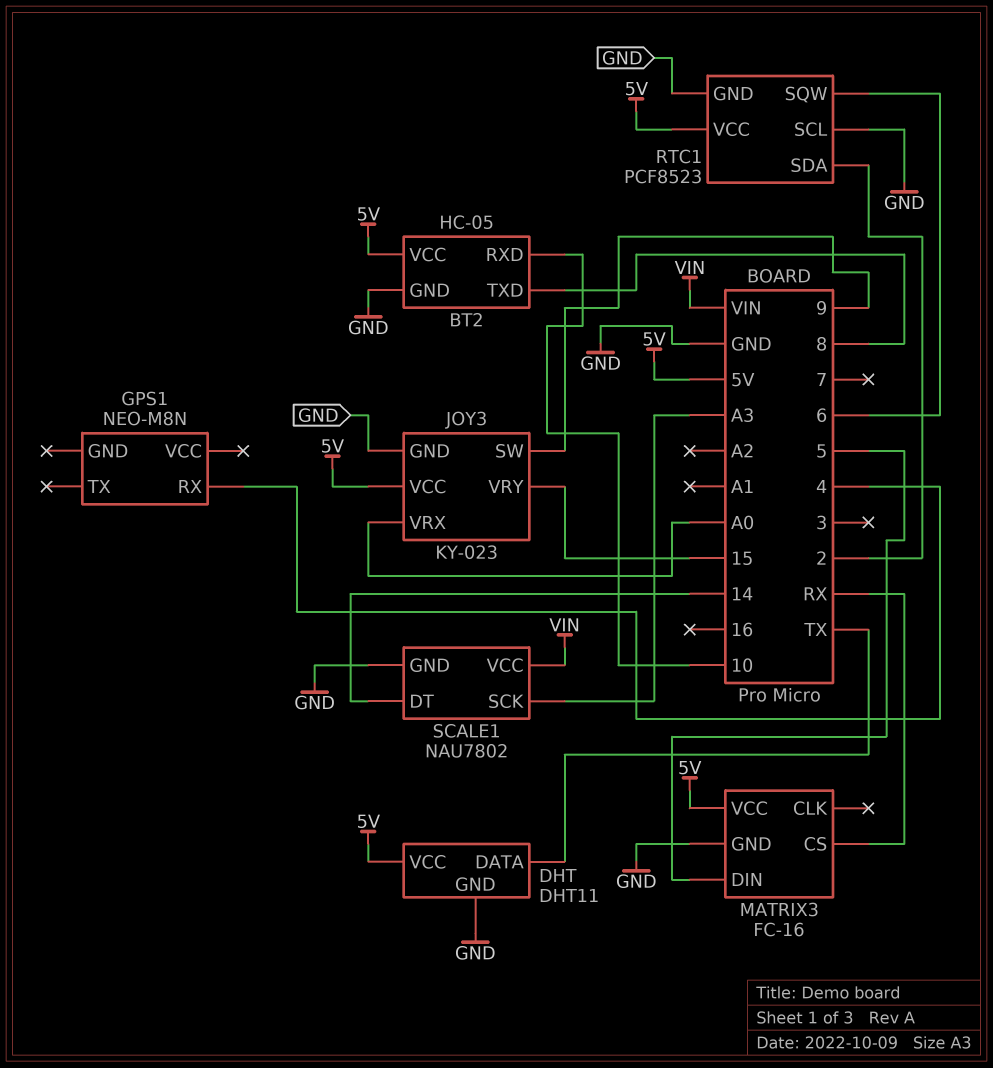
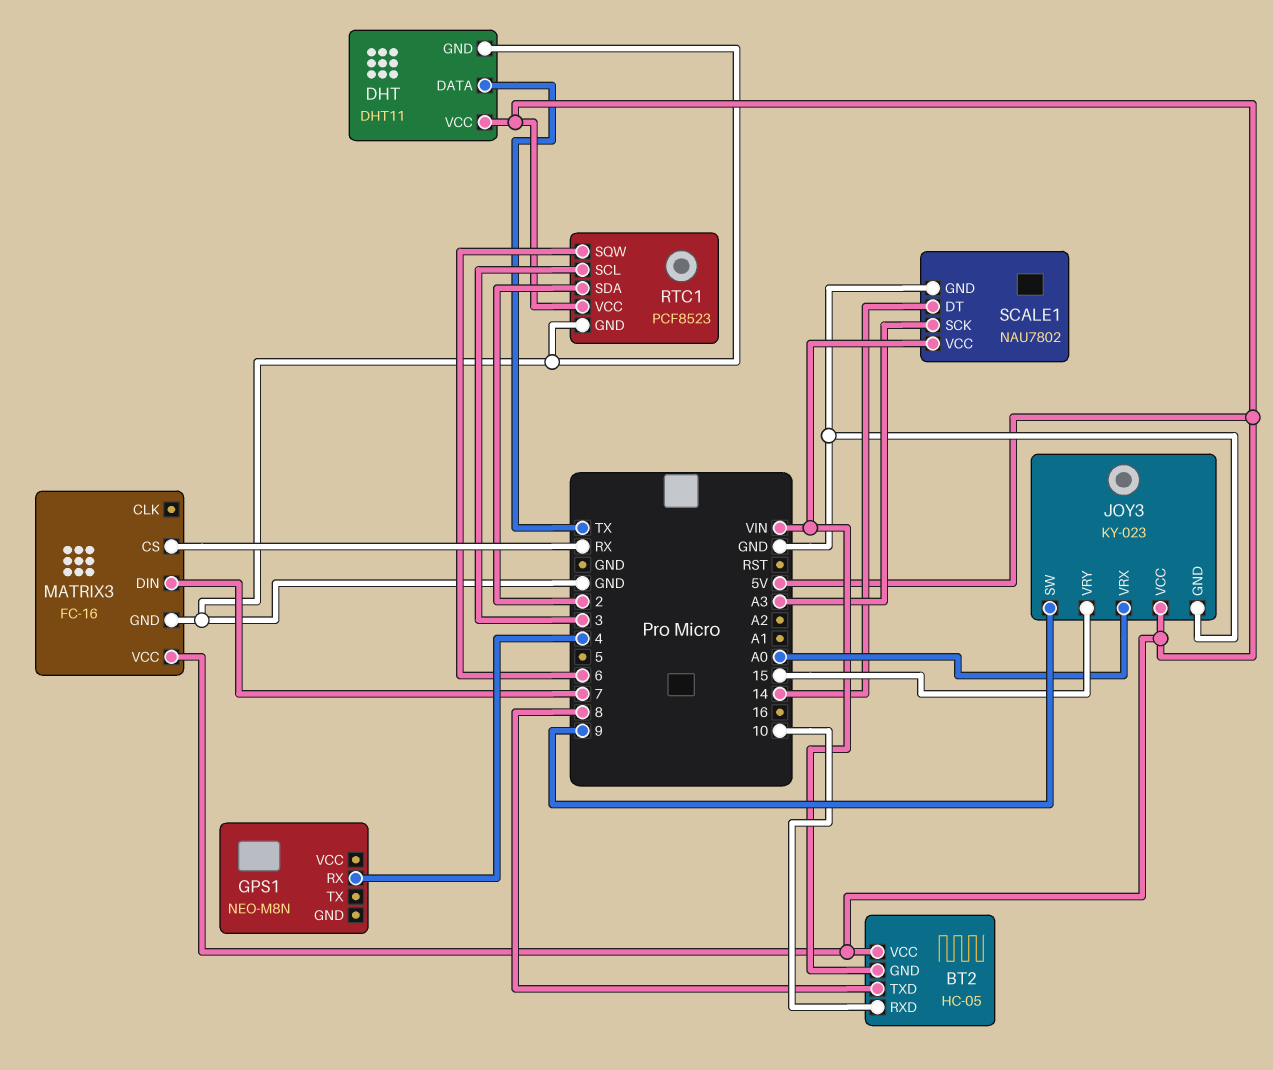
BT2 pin GND: GND -> VIN
MATRIX3 pin DIN: 5 -> 7
RTC1 pin SCL: GND -> 3

